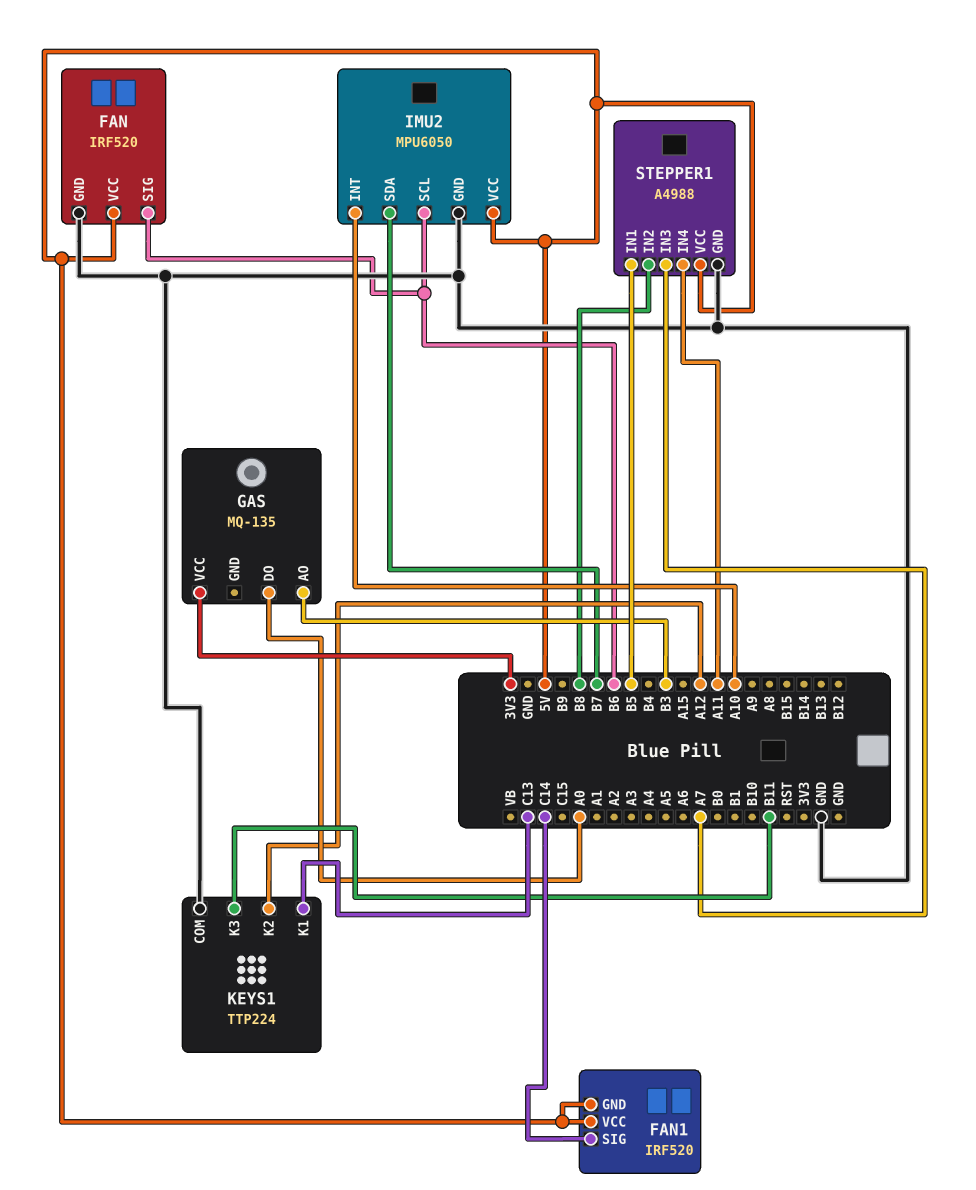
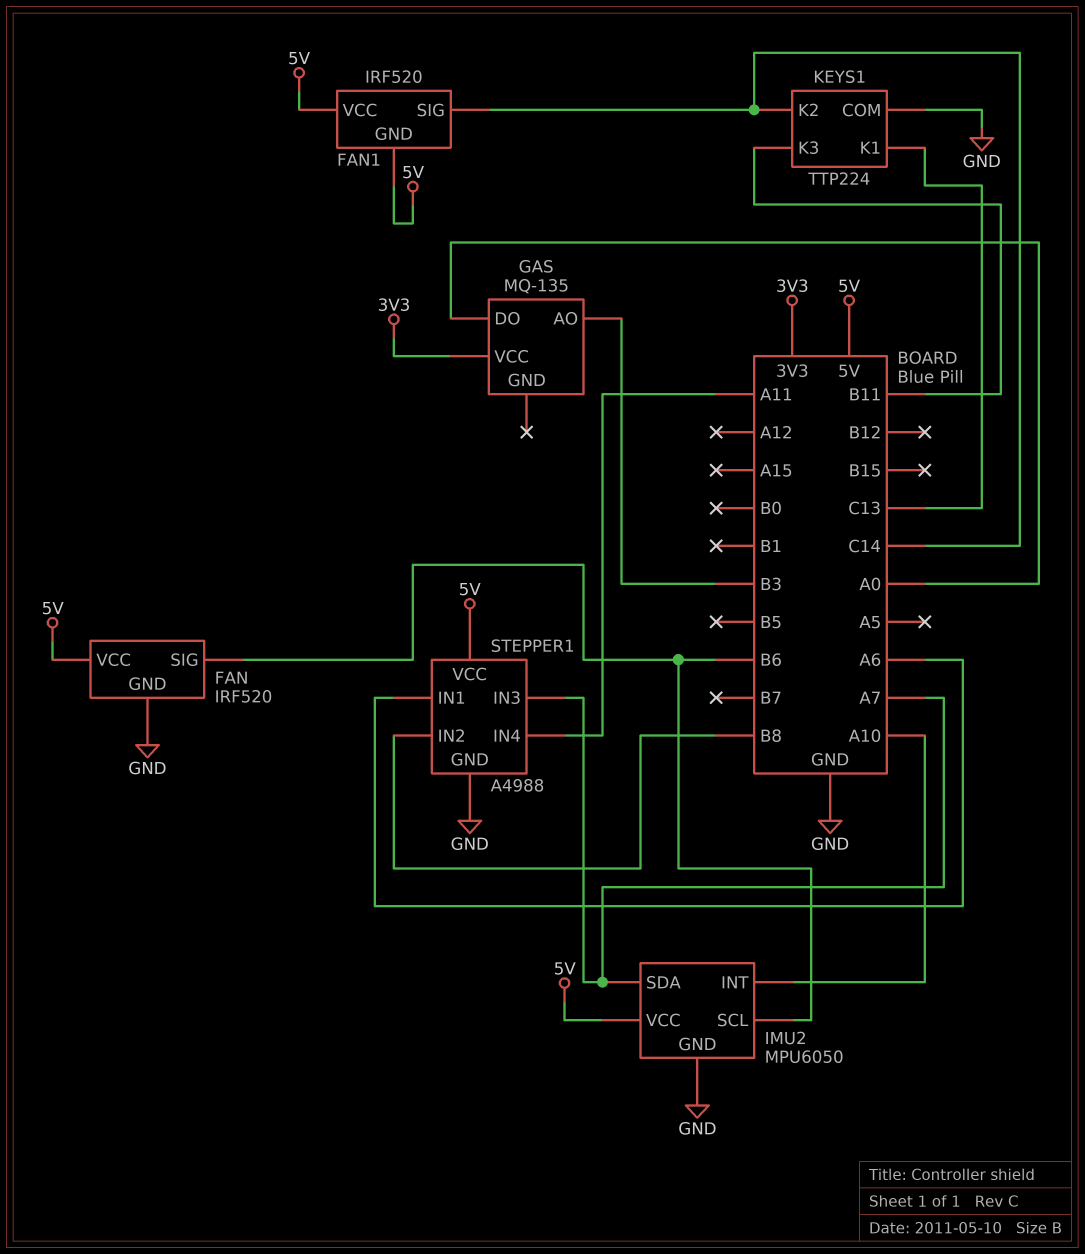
IMU2 pin SDA: B7 -> A7
KEYS1 pin K2: A12 -> C14
STEPPER1 pin IN1: B5 -> A6

